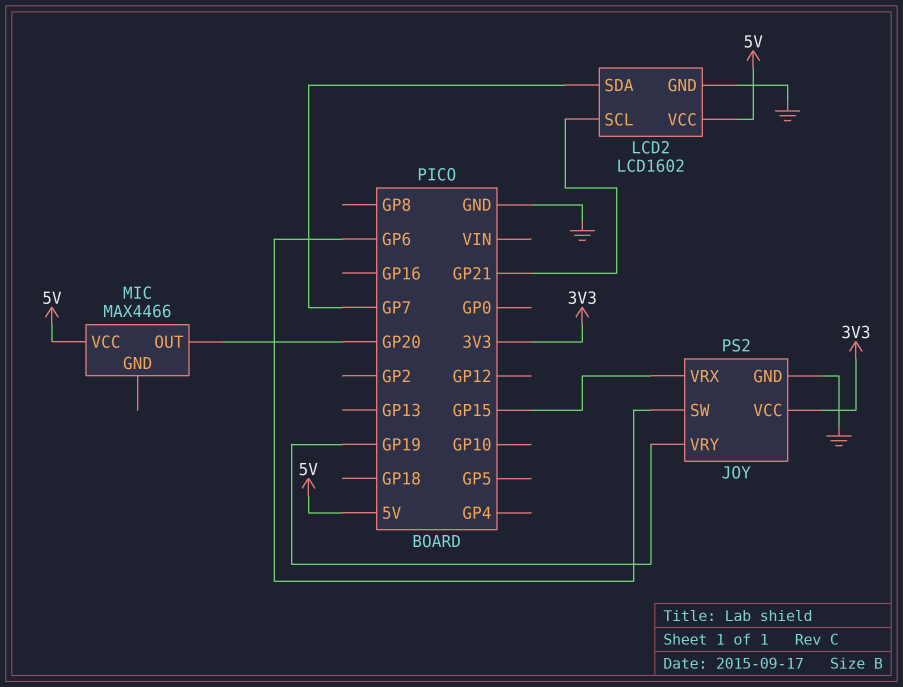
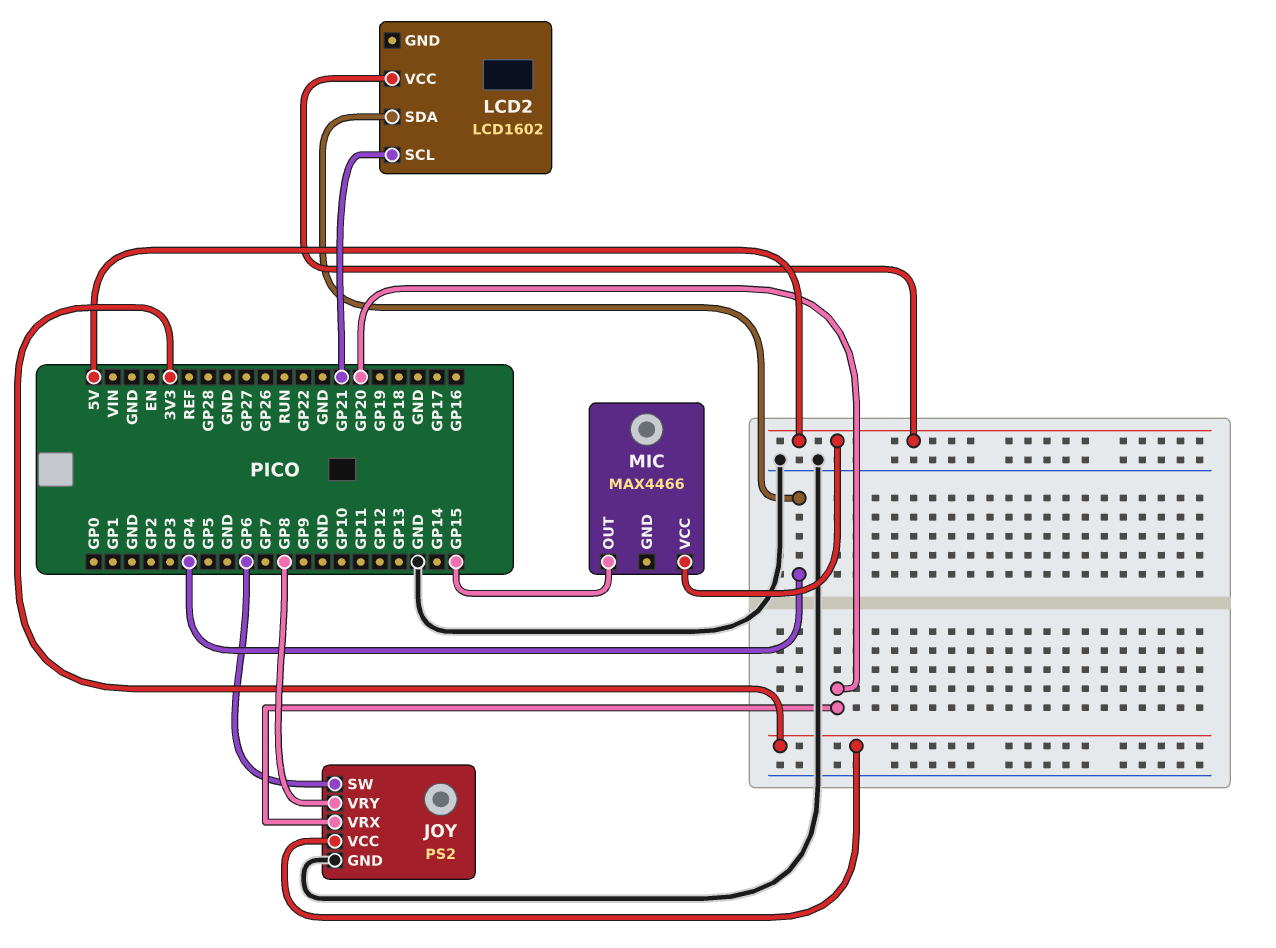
JOY pin VRX: GP15 -> GP20
JOY pin VRY: GP19 -> GP8
LCD2 pin GND: GND -> none
LCD2 pin SDA: GP7 -> GP4
MIC pin OUT: GP20 -> GP15

